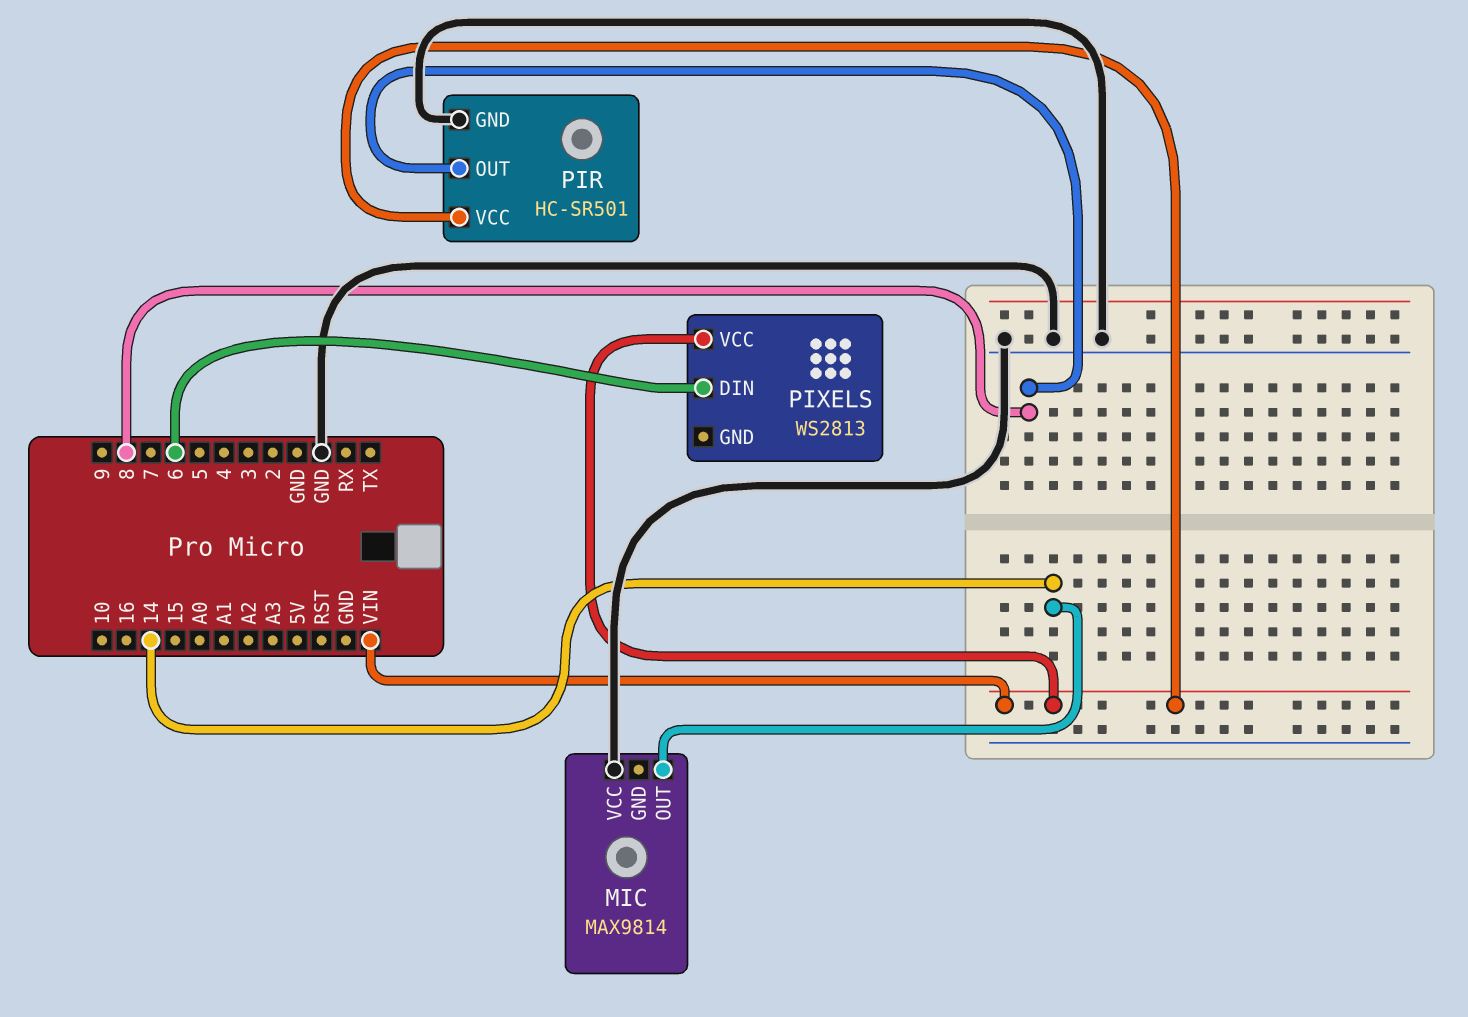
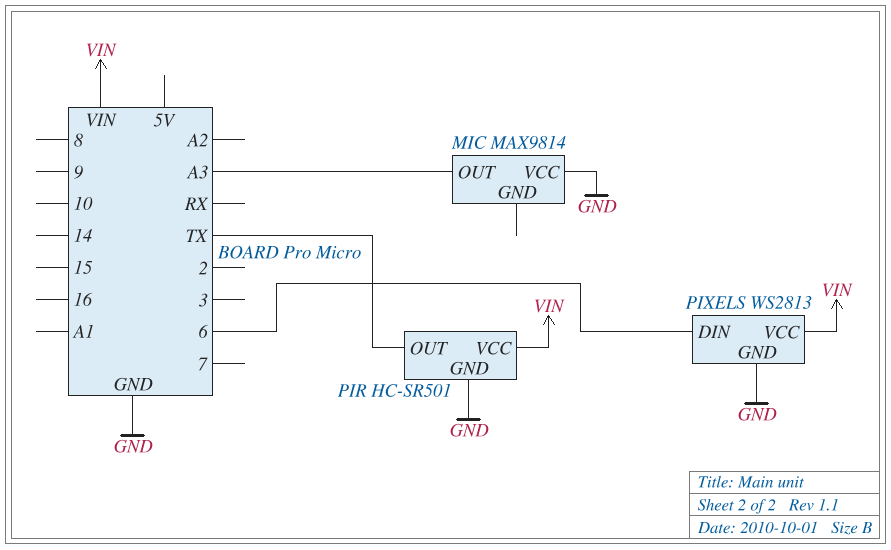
MIC pin OUT: 14 -> A3
PIR pin OUT: 8 -> TX
PIXELS pin GND: none -> GND

